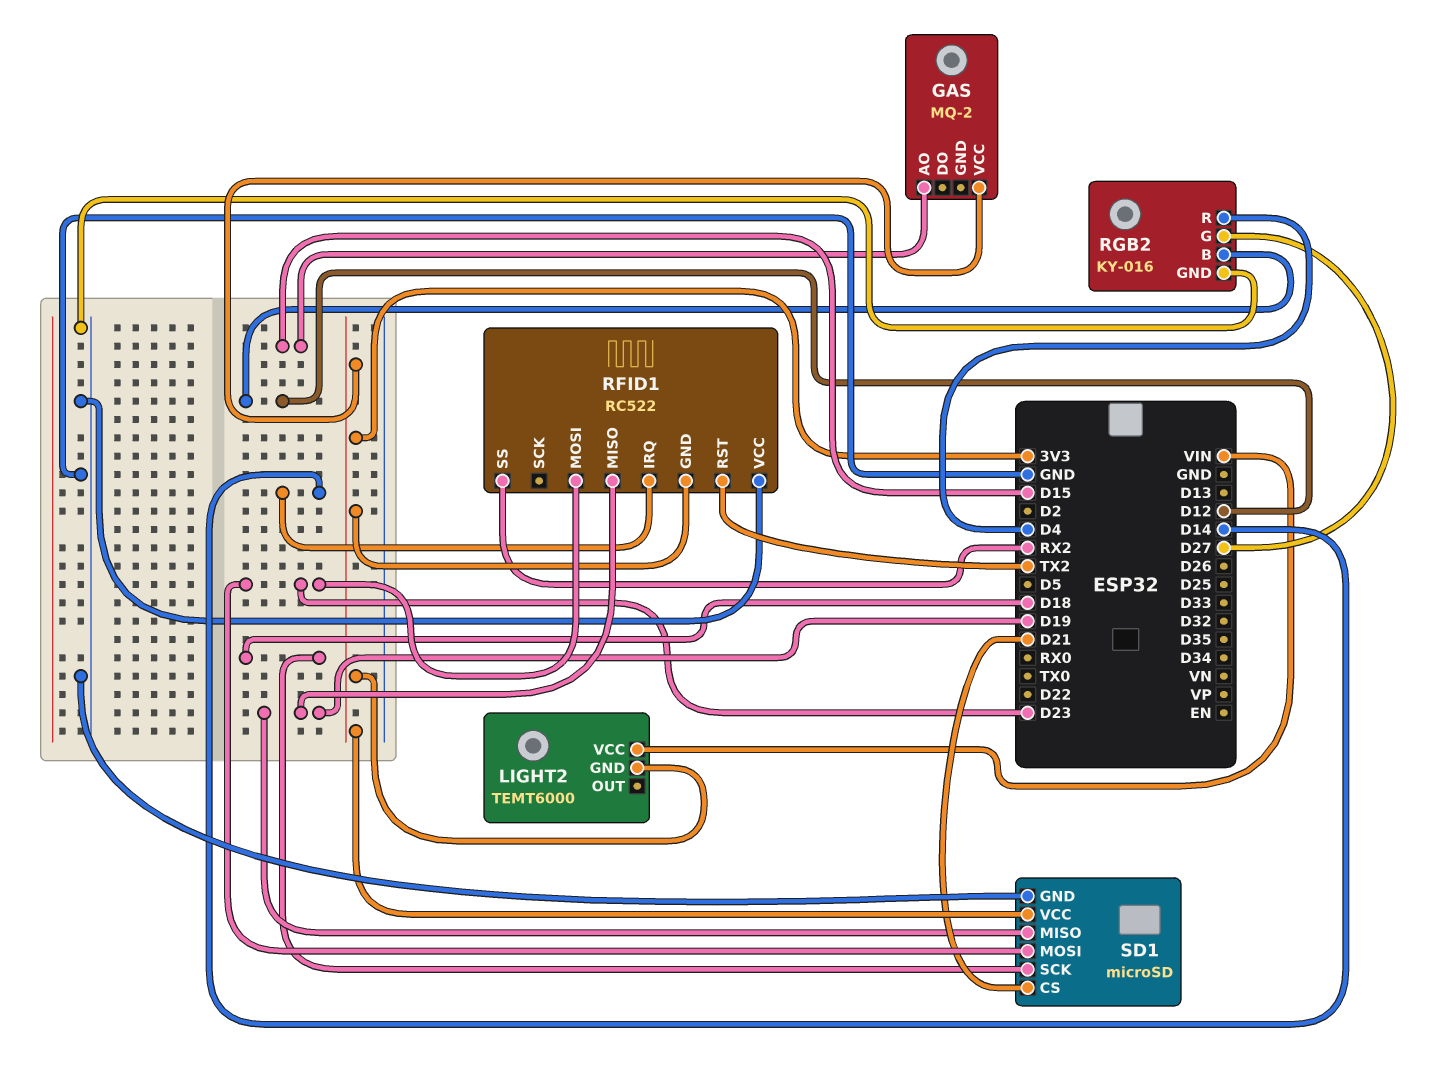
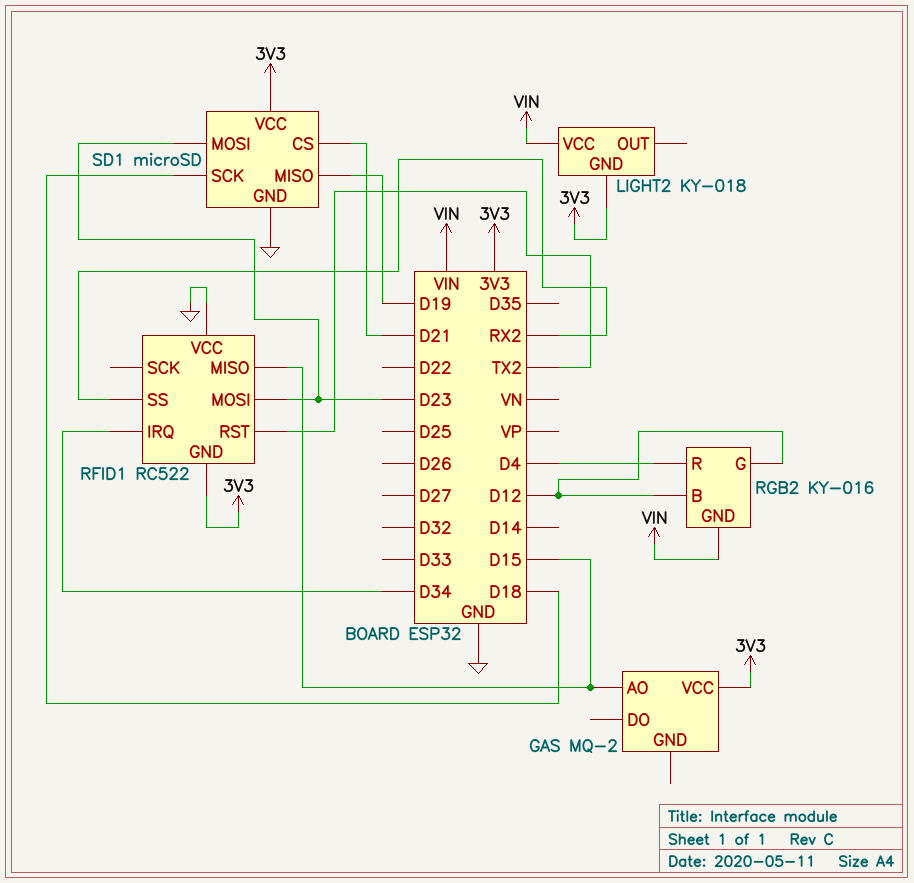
LIGHT2: TEMT6000 -> KY-018
RFID1 pin IRQ: D14 -> D34
RFID1 pin MISO: D19 -> D15
RGB2 pin G: D27 -> D12
RGB2 pin GND: GND -> VIN

